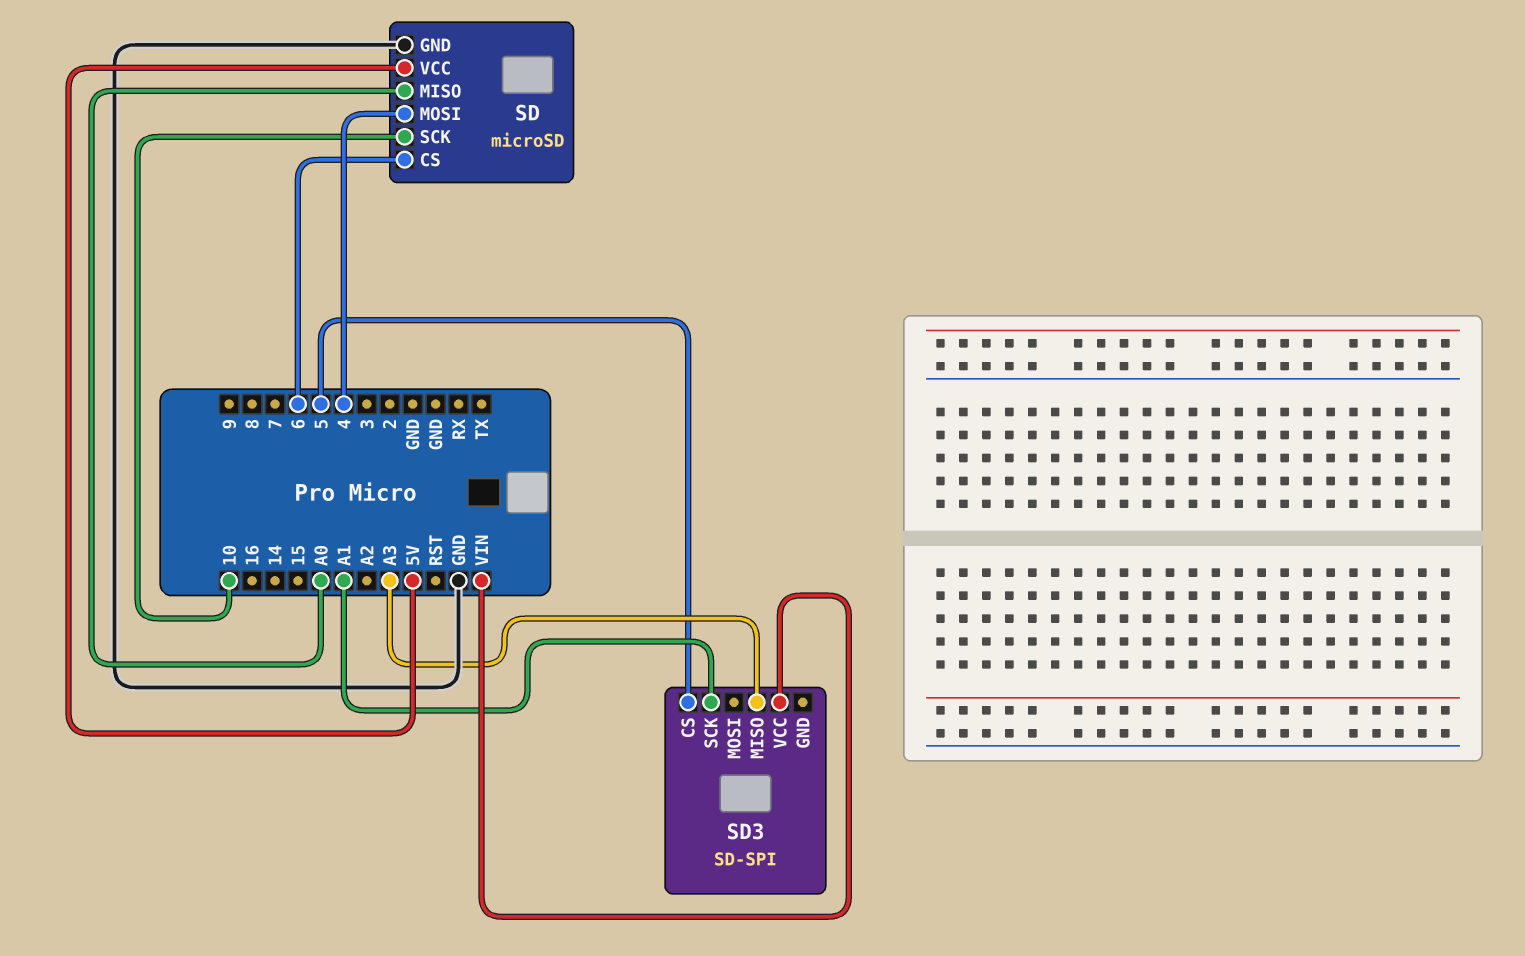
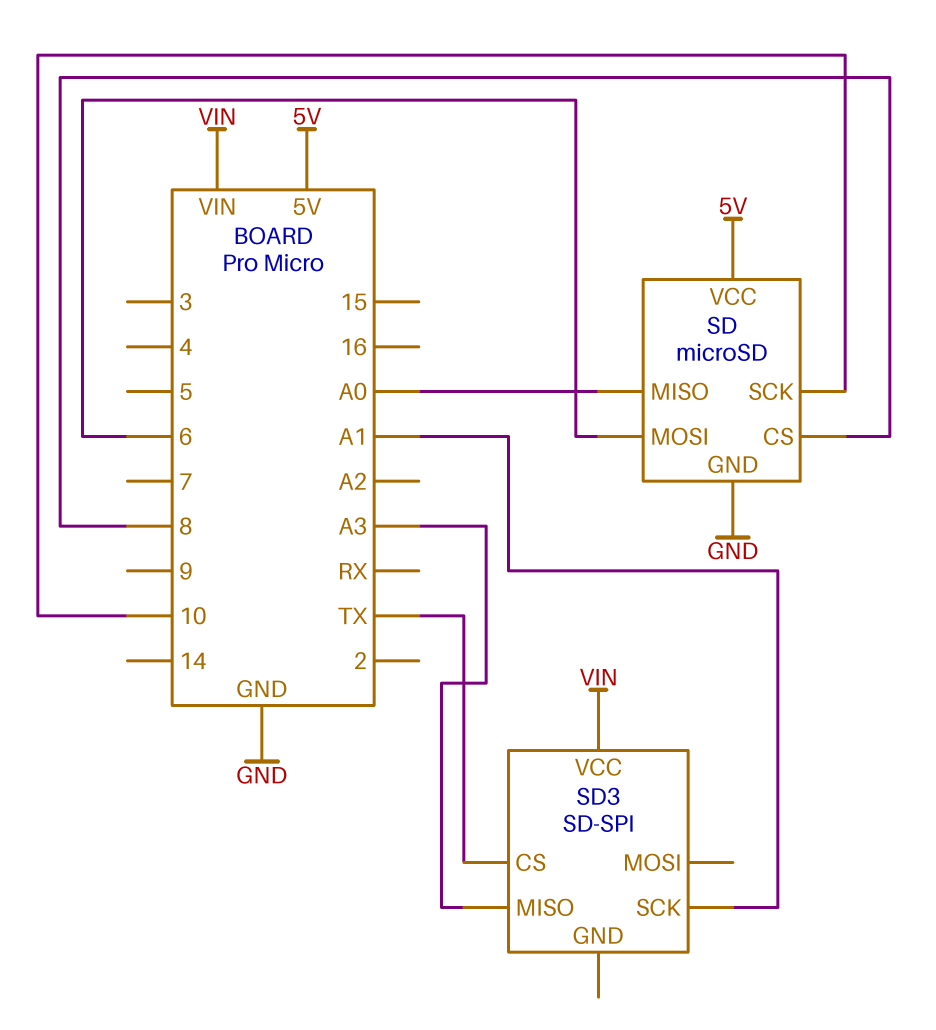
SD pin CS: 6 -> 8
SD pin MOSI: 4 -> 6
SD3 pin CS: 5 -> TX

